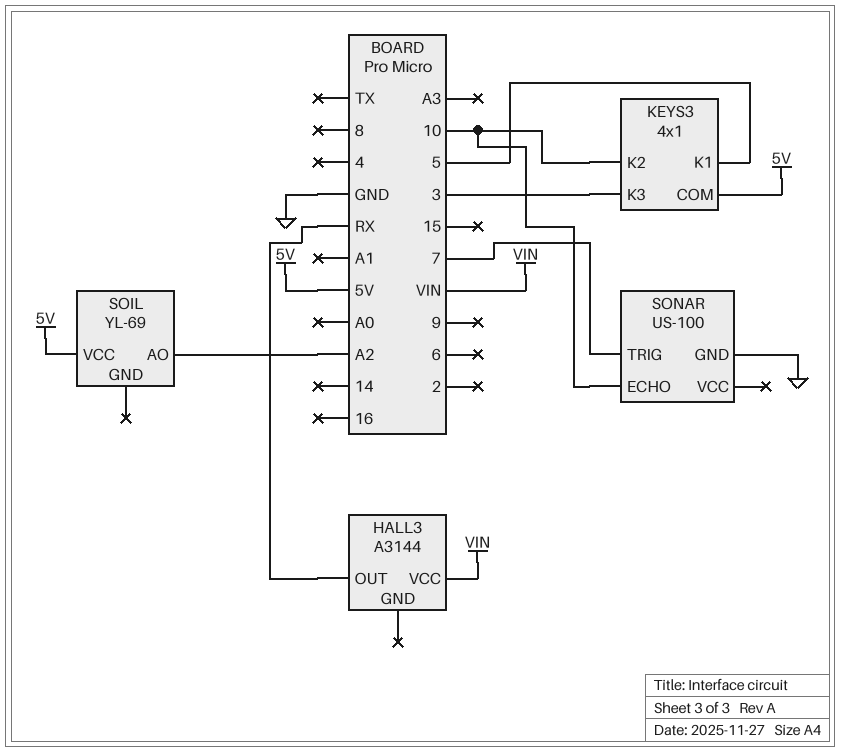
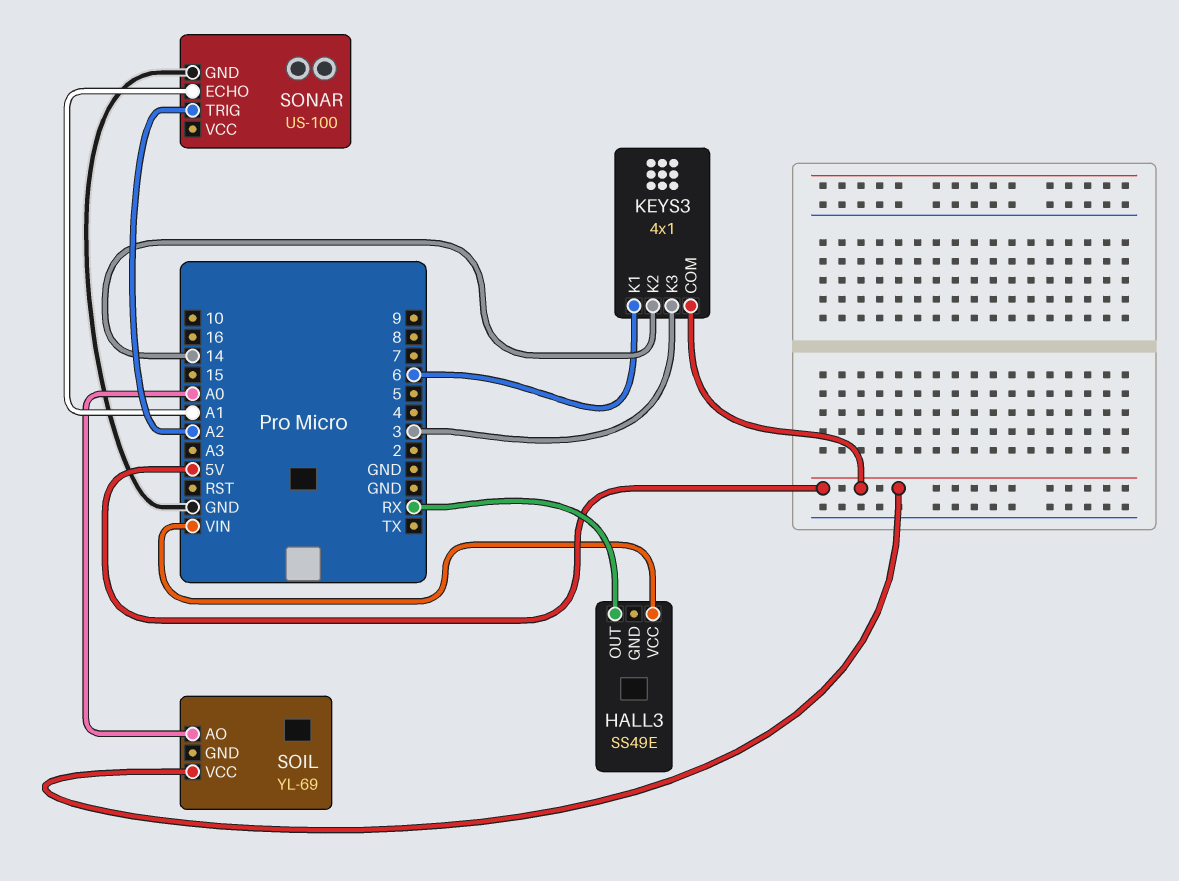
HALL3: A3144 -> SS49E
KEYS3 pin K1: 5 -> 6
KEYS3 pin K2: 10 -> 14
SOIL pin AO: A2 -> A0
SONAR pin ECHO: 10 -> A1
SONAR pin TRIG: 7 -> A2

